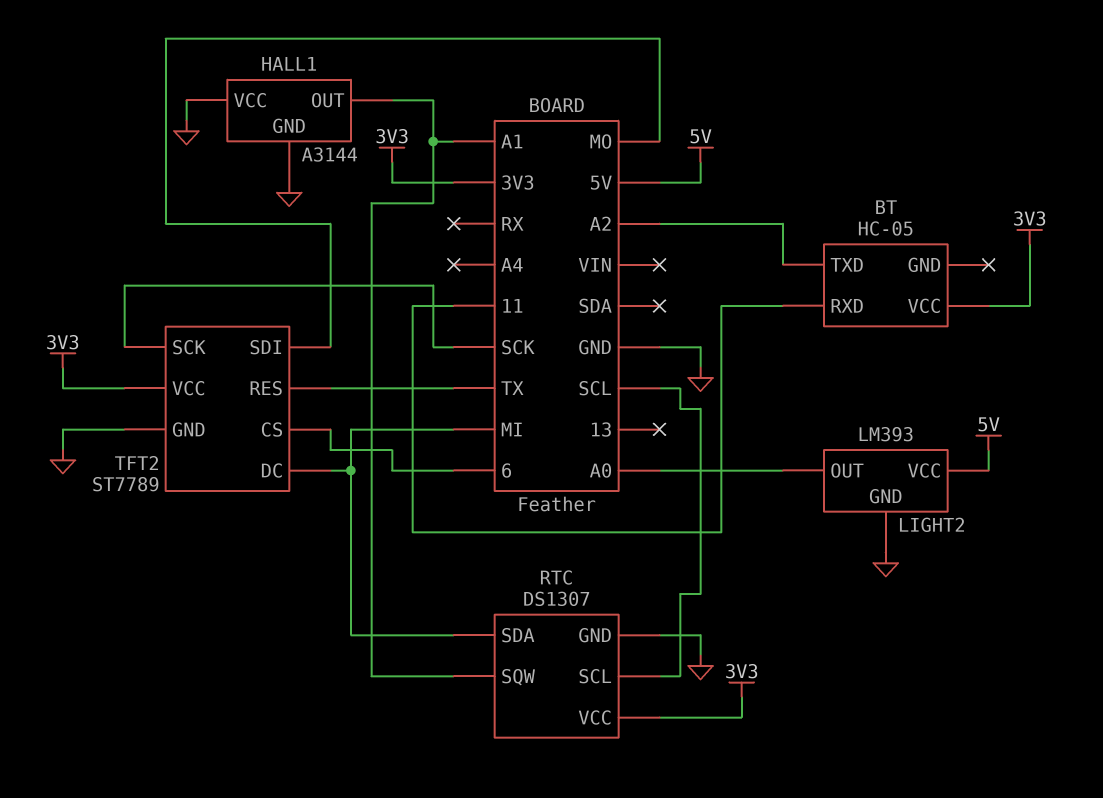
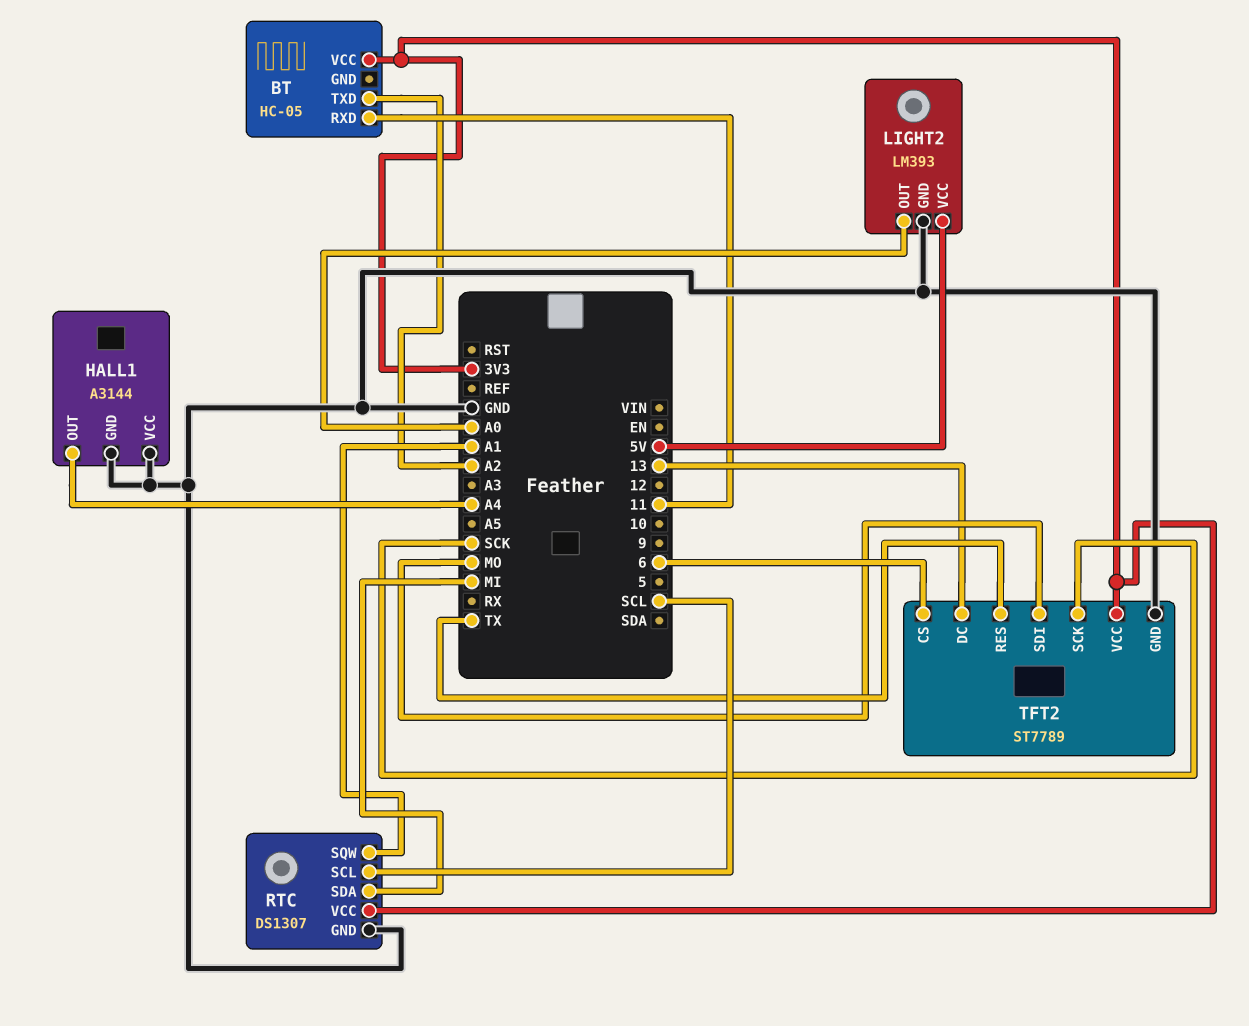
HALL1 pin OUT: A1 -> A4
TFT2 pin DC: MI -> 13

